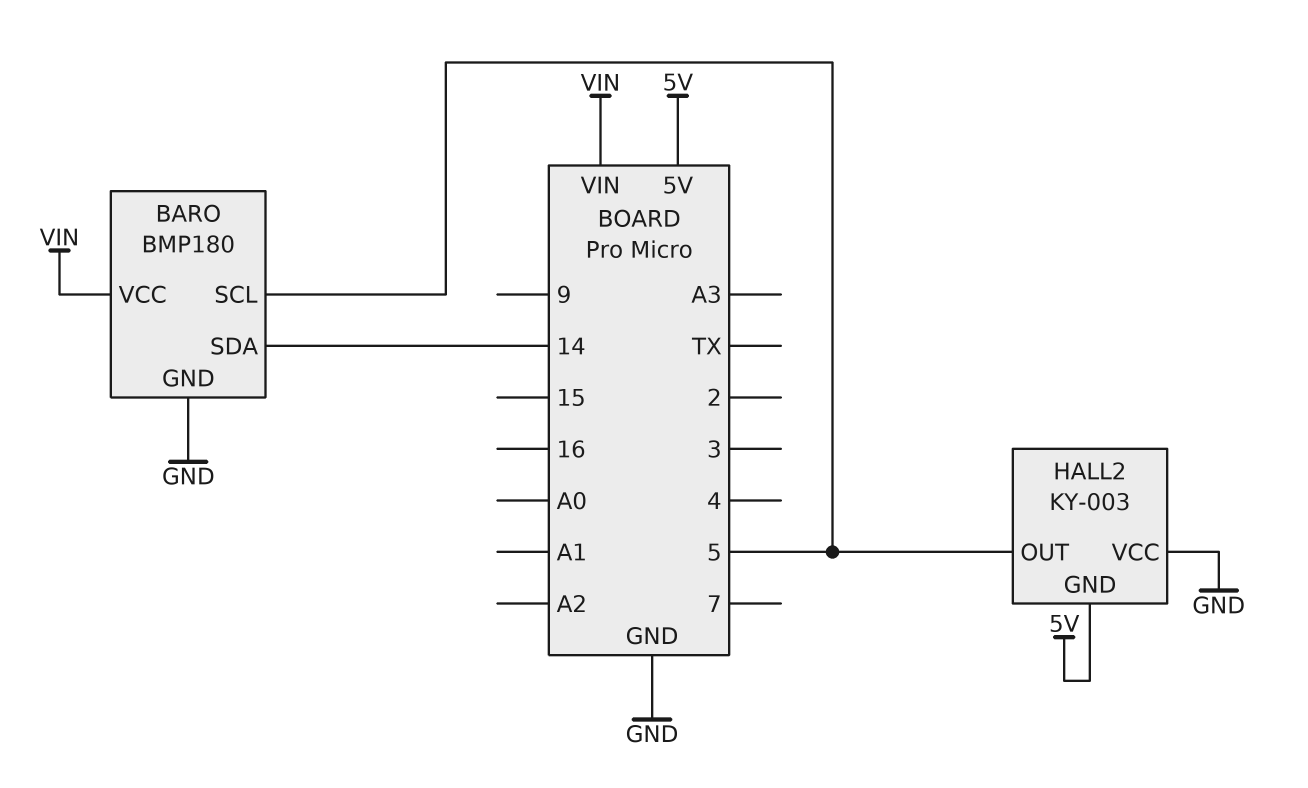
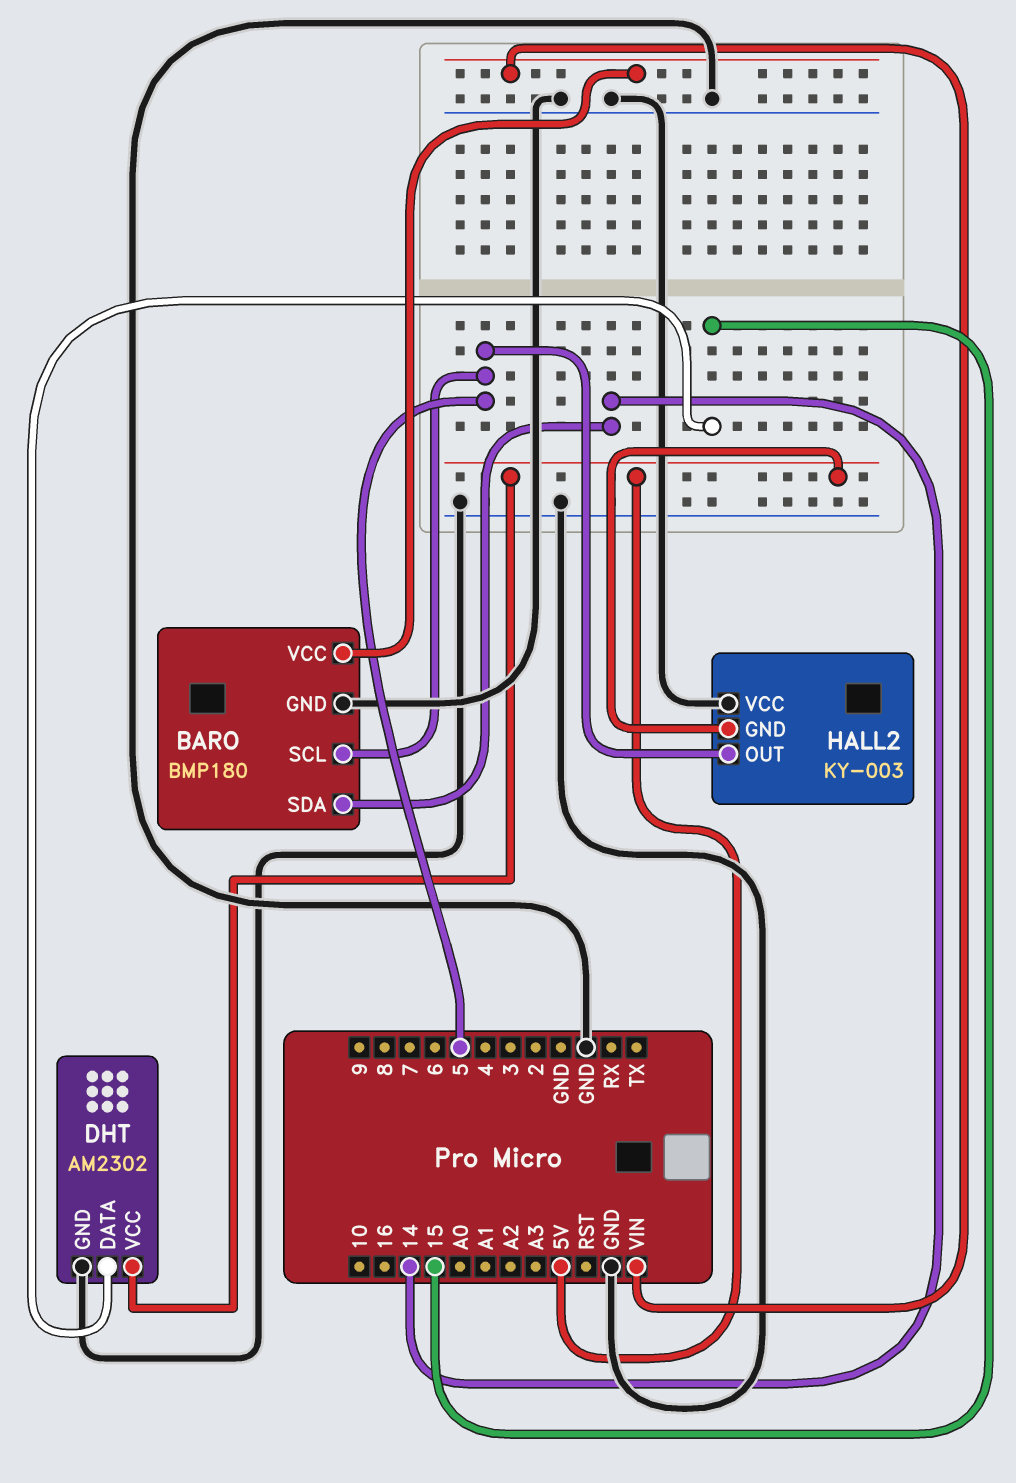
DHT: none -> AM2302
DHT pin DATA: none -> 15
DHT pin GND: none -> GND
DHT pin VCC: none -> 5V

